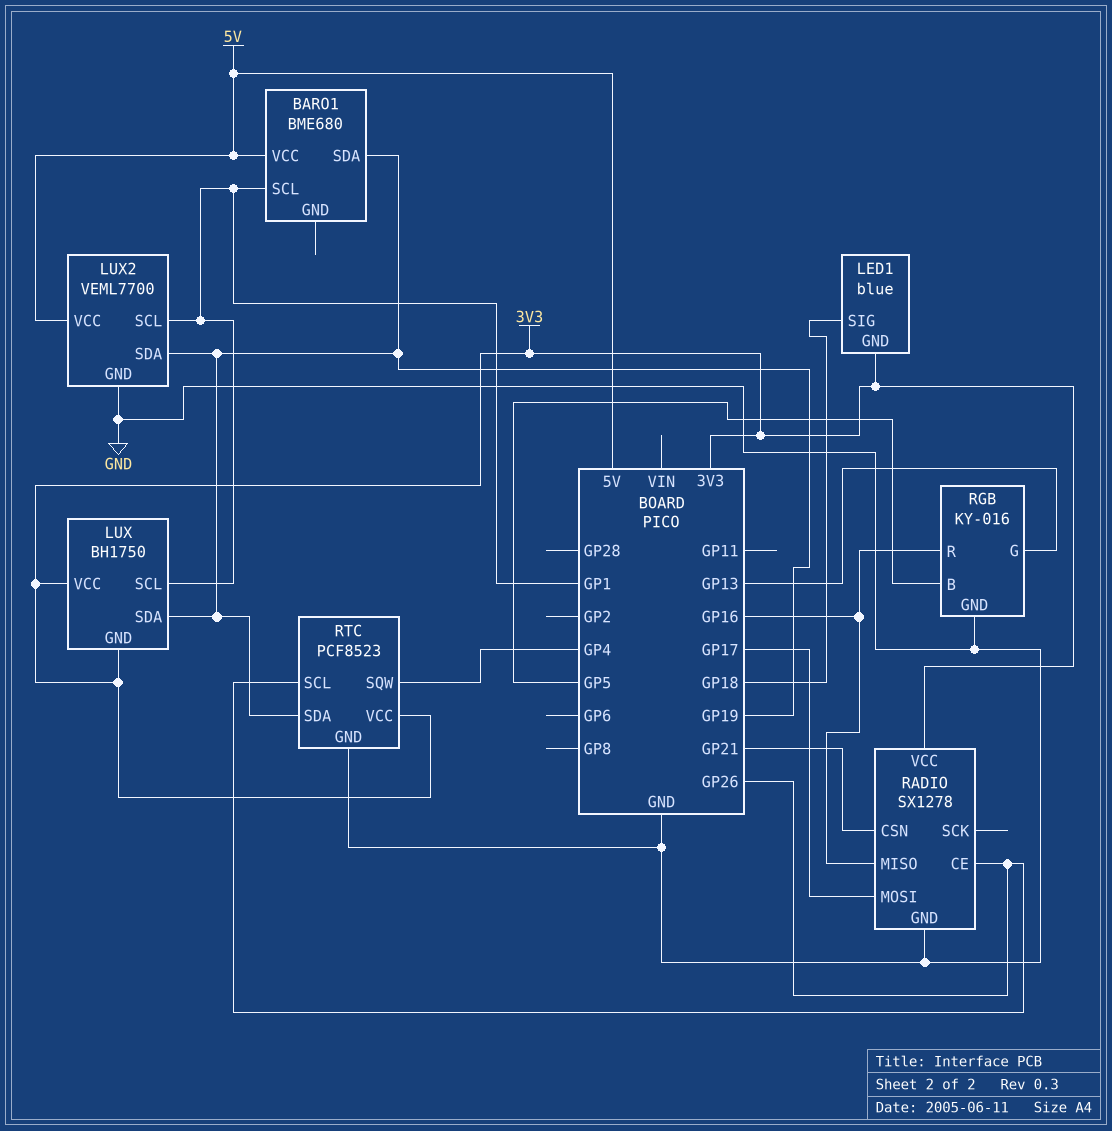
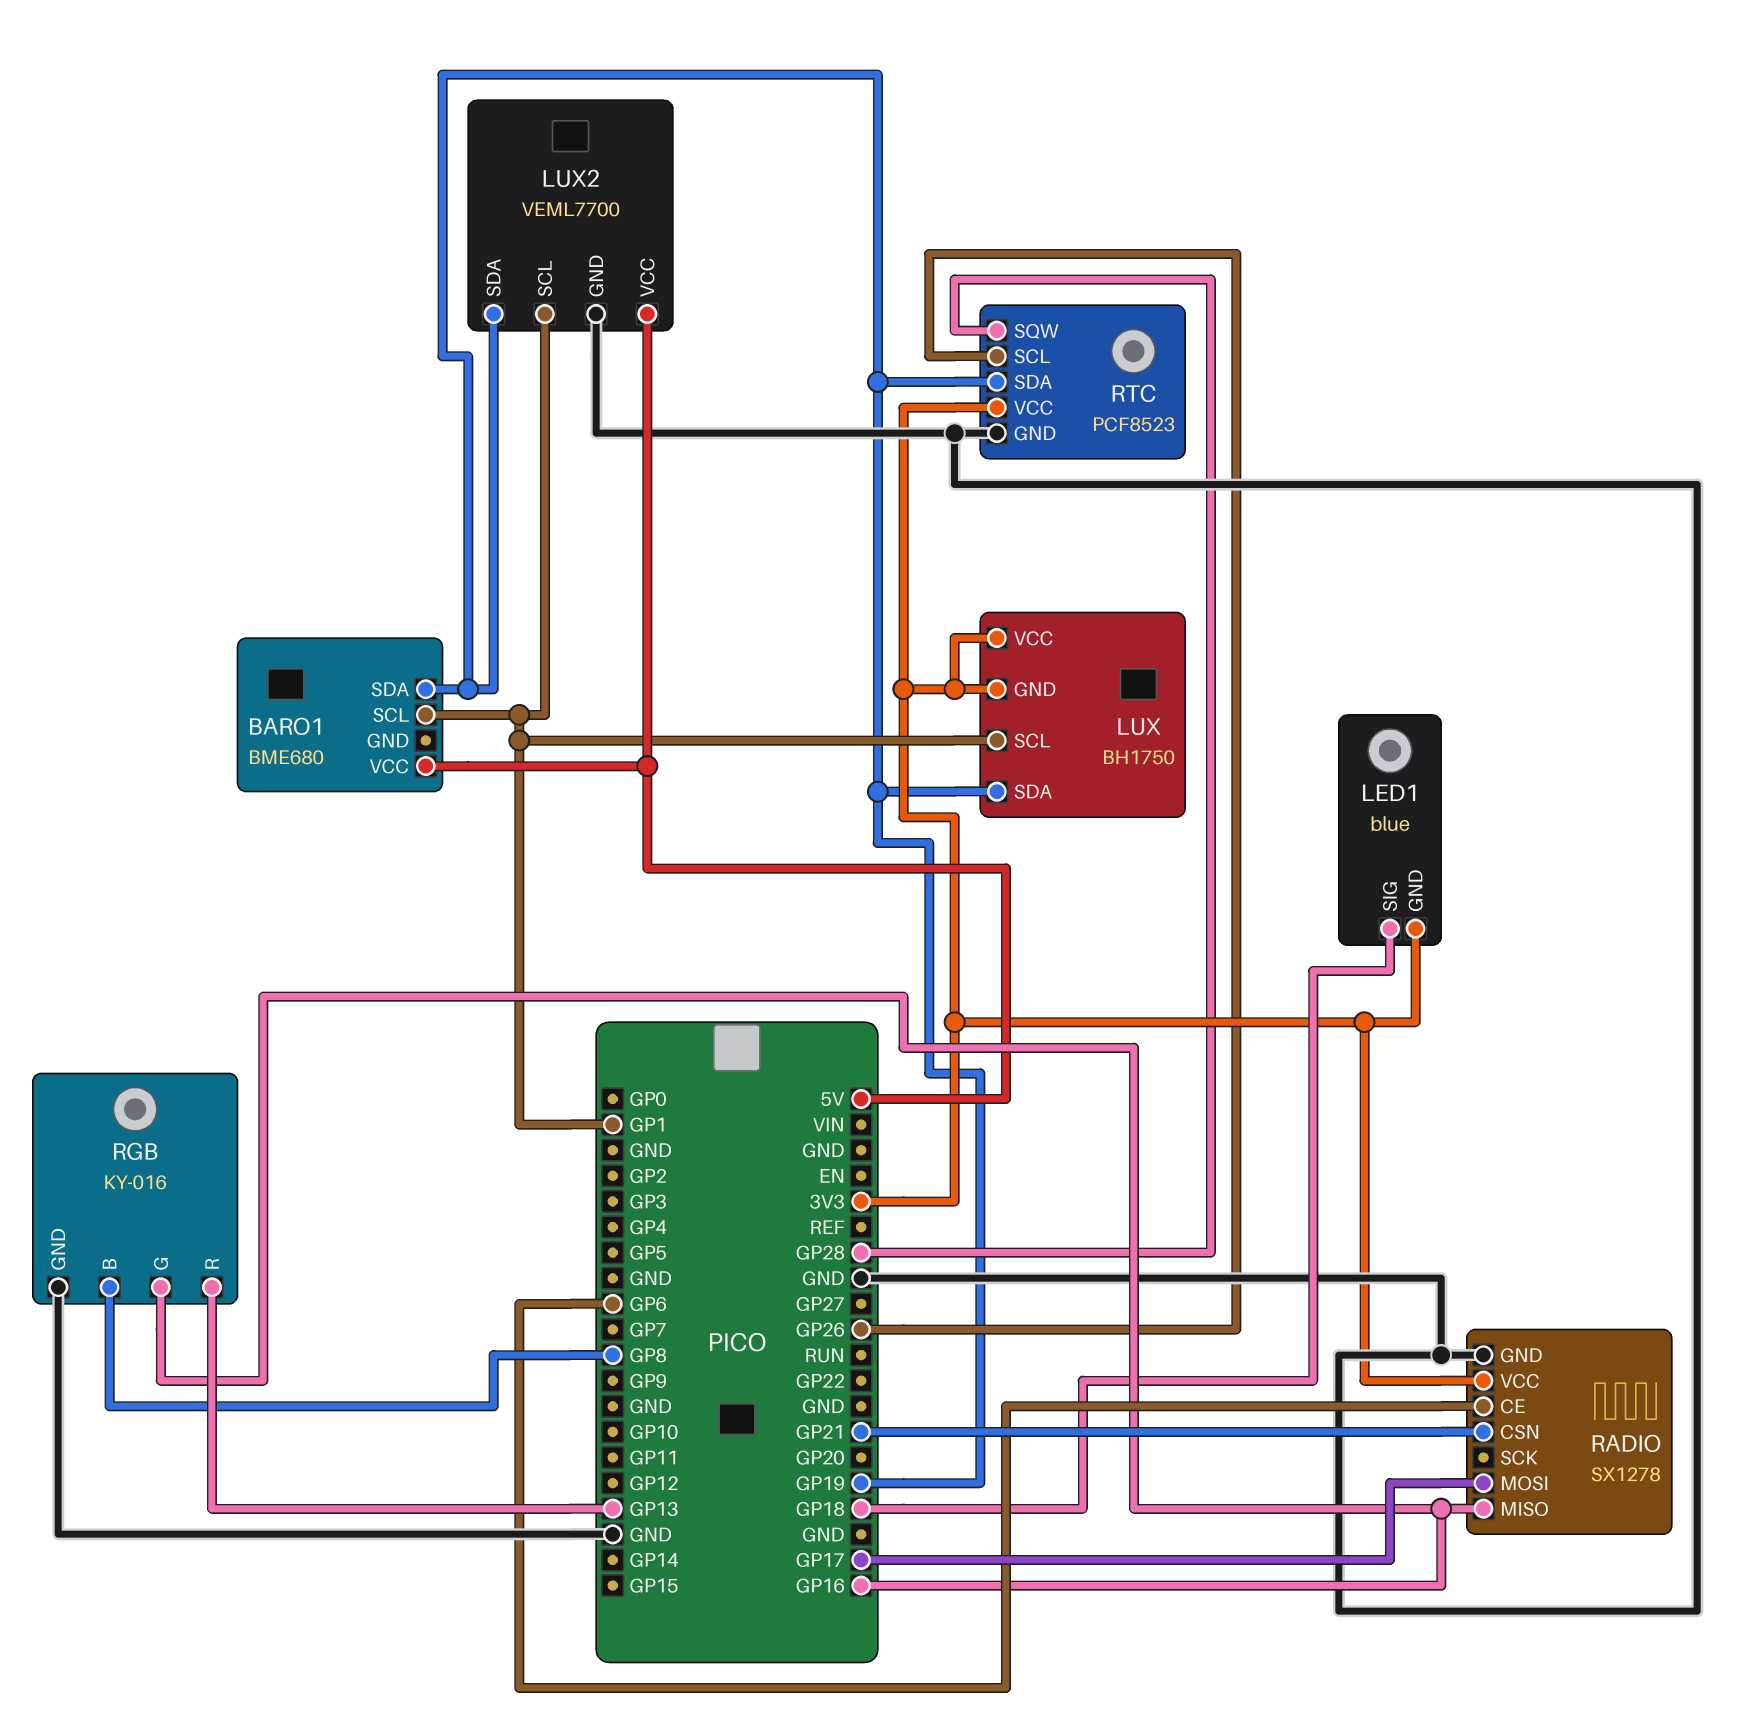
RADIO pin CE: GP26 -> GP6
RGB pin B: GP5 -> GP8
RGB pin G: GP13 -> GP16
RGB pin R: GP16 -> GP13
RTC pin SQW: GP4 -> GP28

